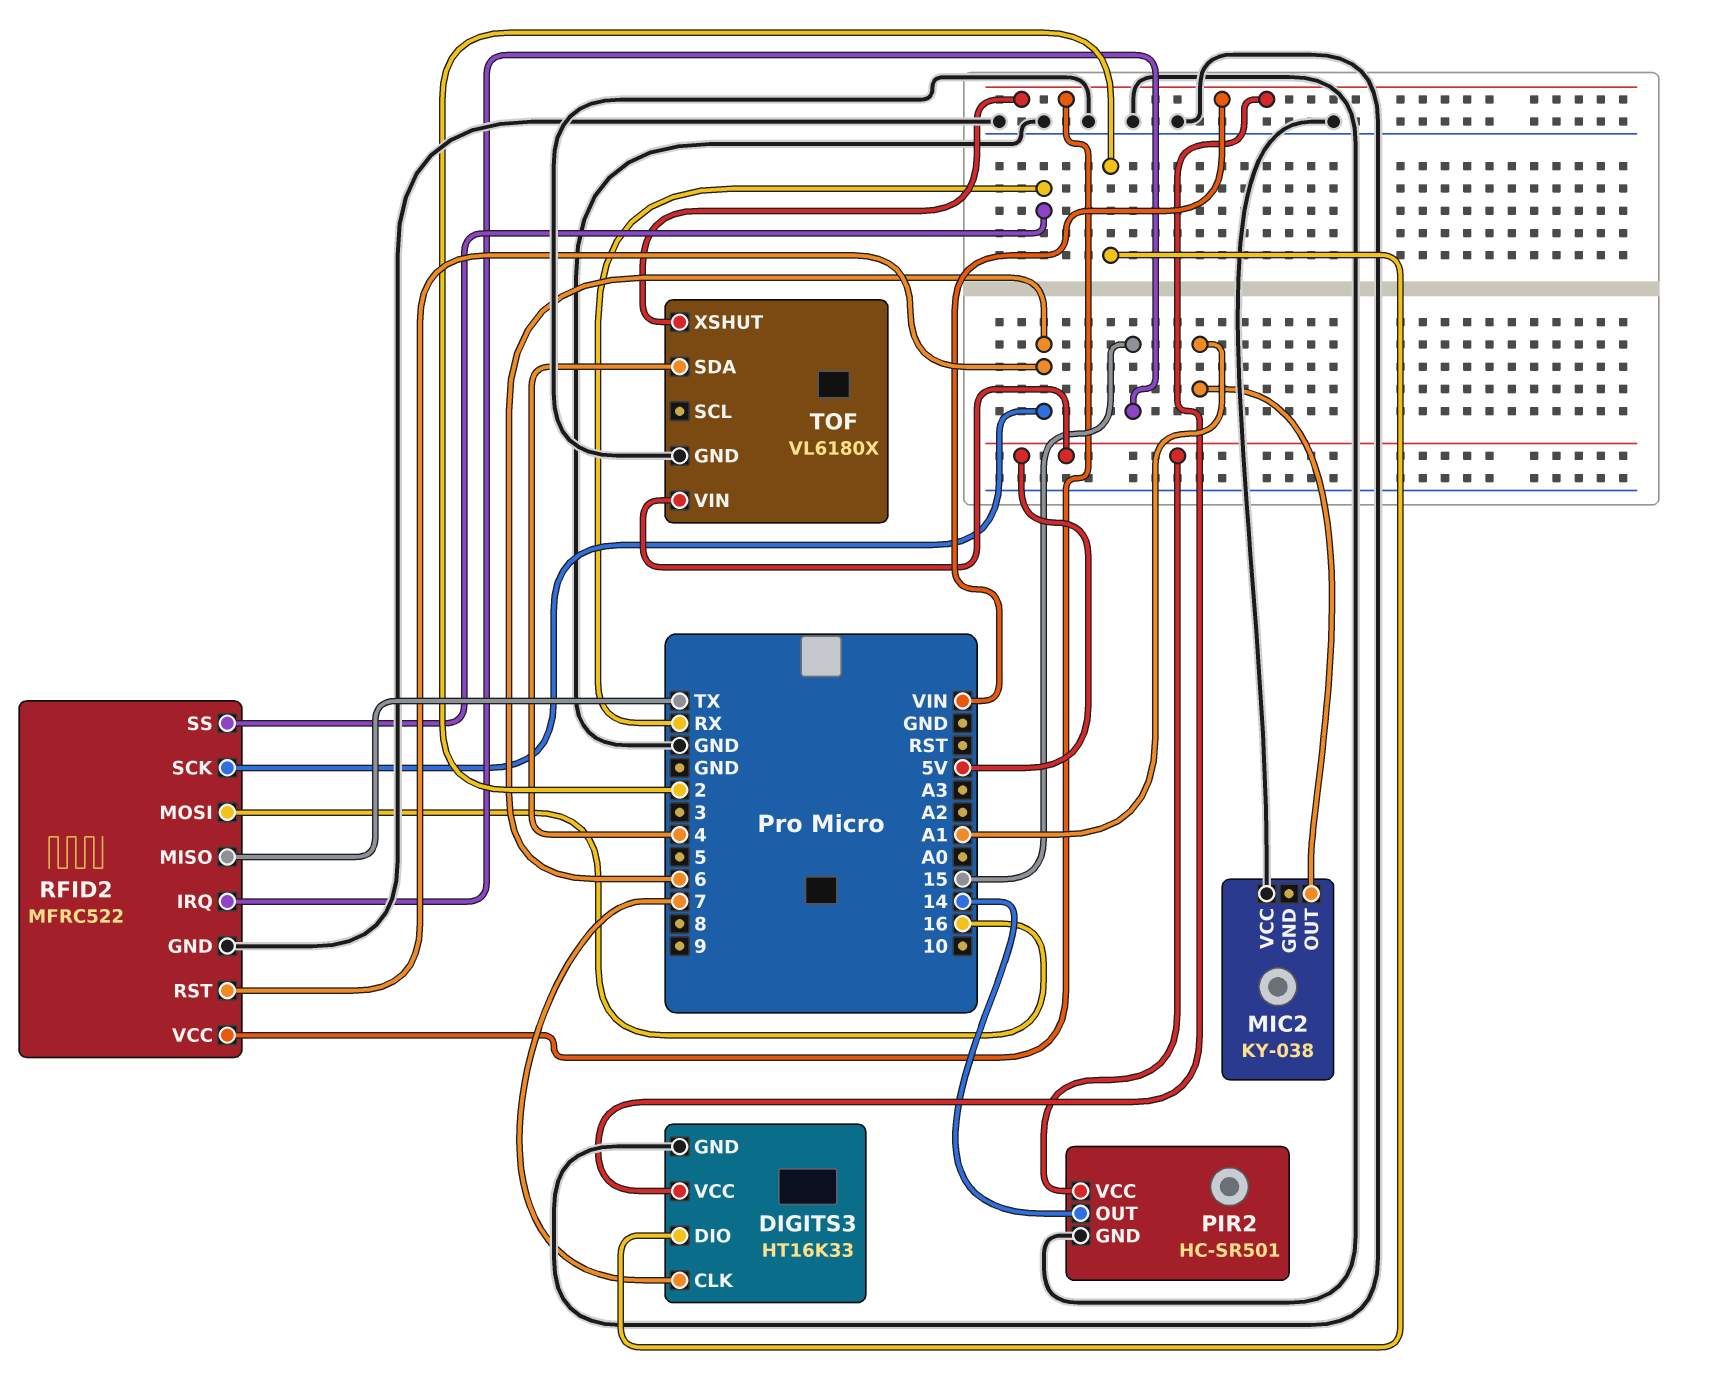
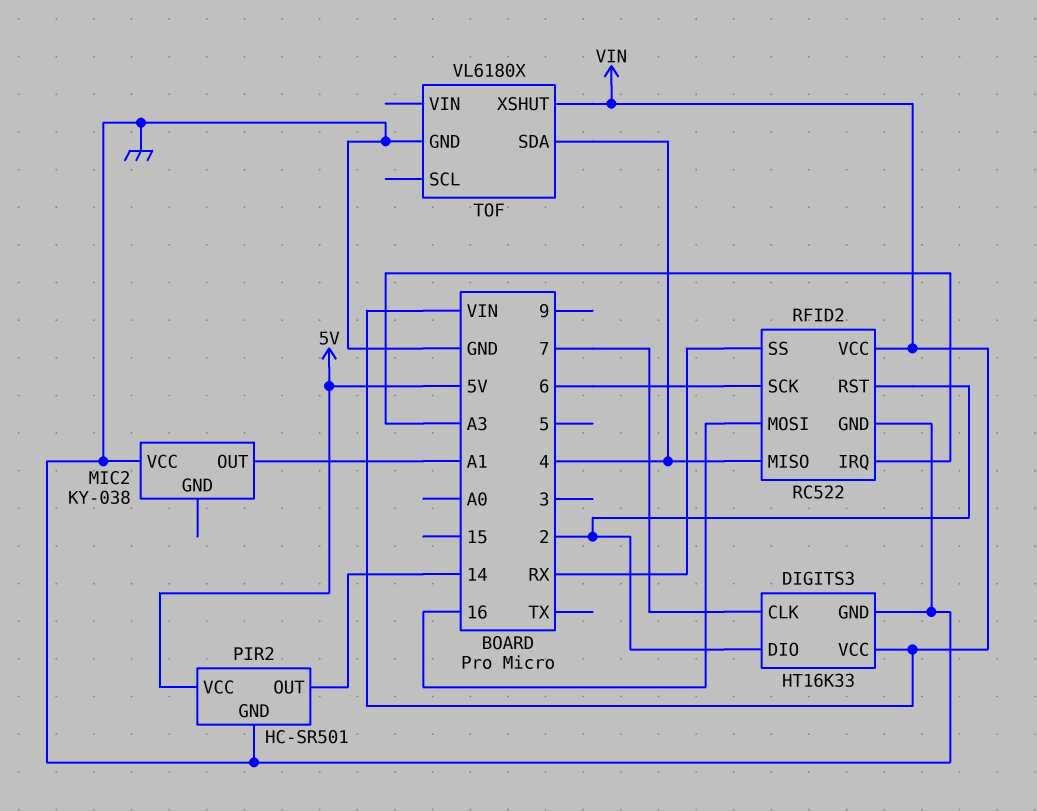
RFID2: MFRC522 -> RC522
RFID2 pin IRQ: 15 -> A3
RFID2 pin MISO: TX -> 4
RFID2 pin RST: 6 -> 2
TOF pin VIN: 5V -> none

